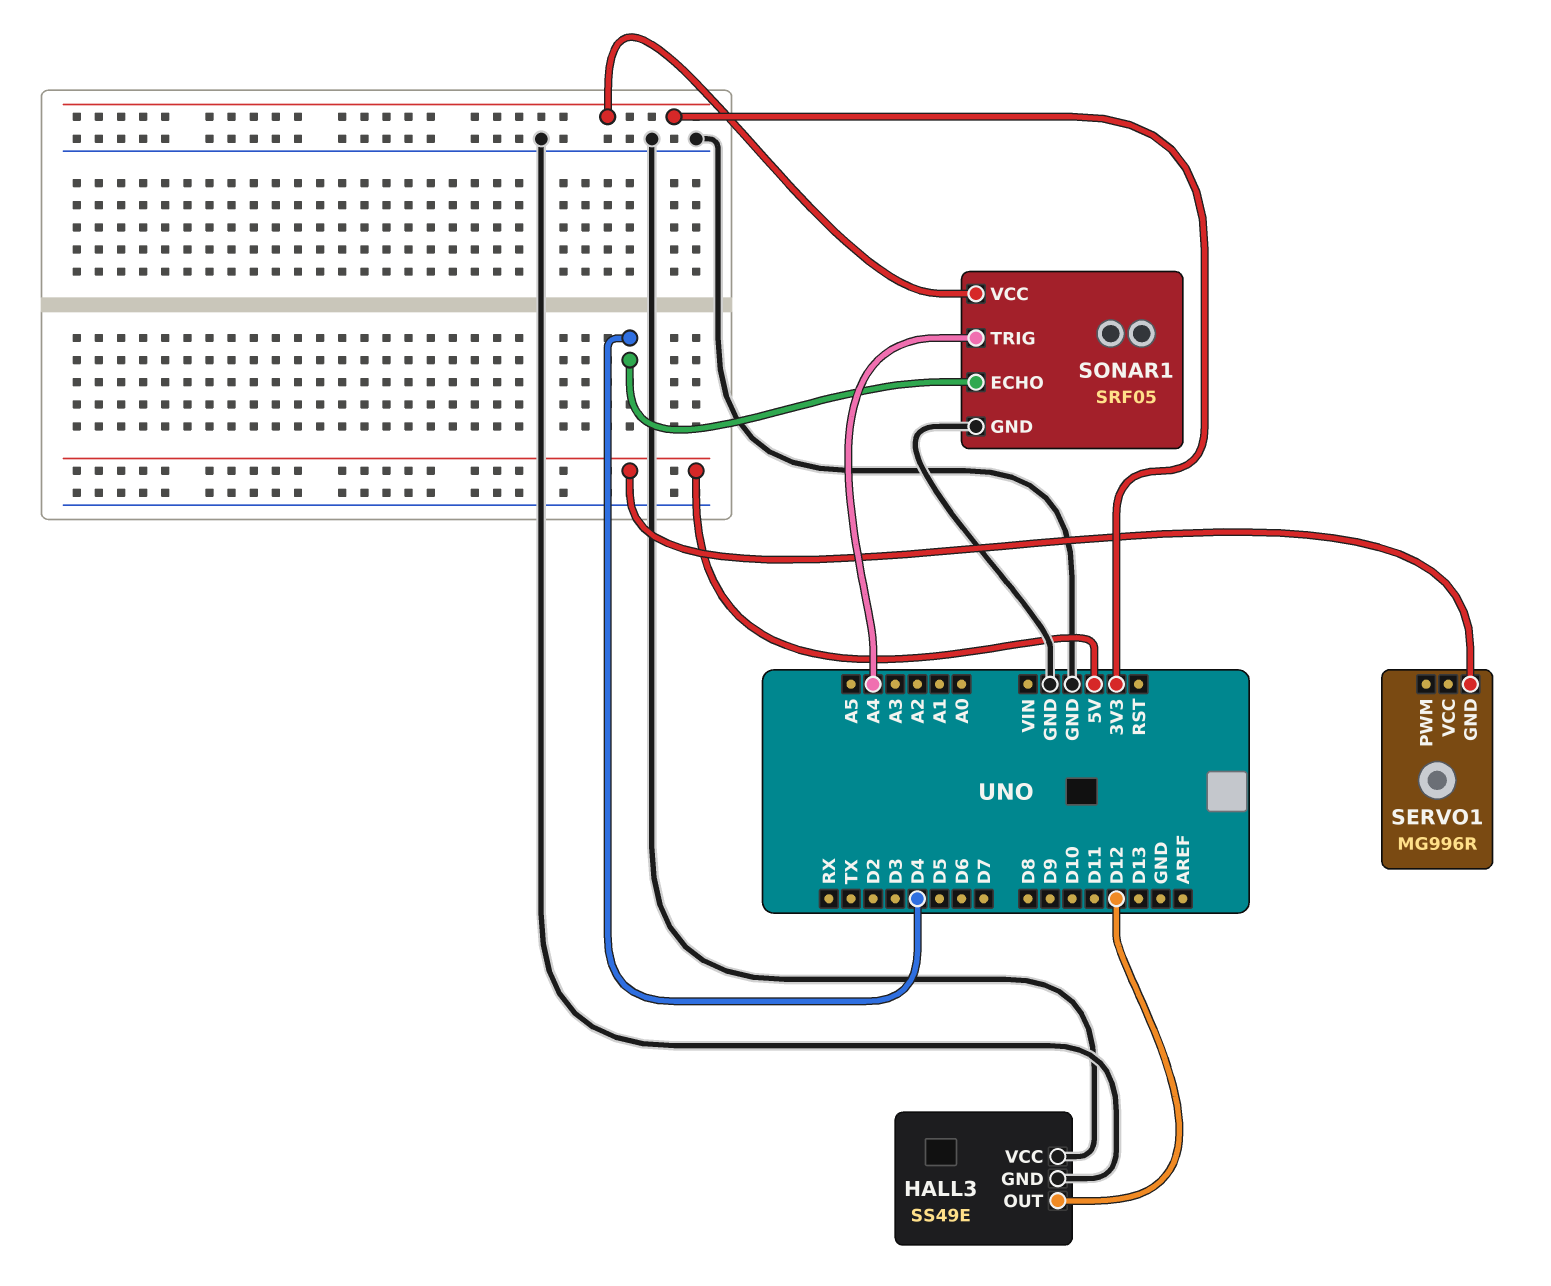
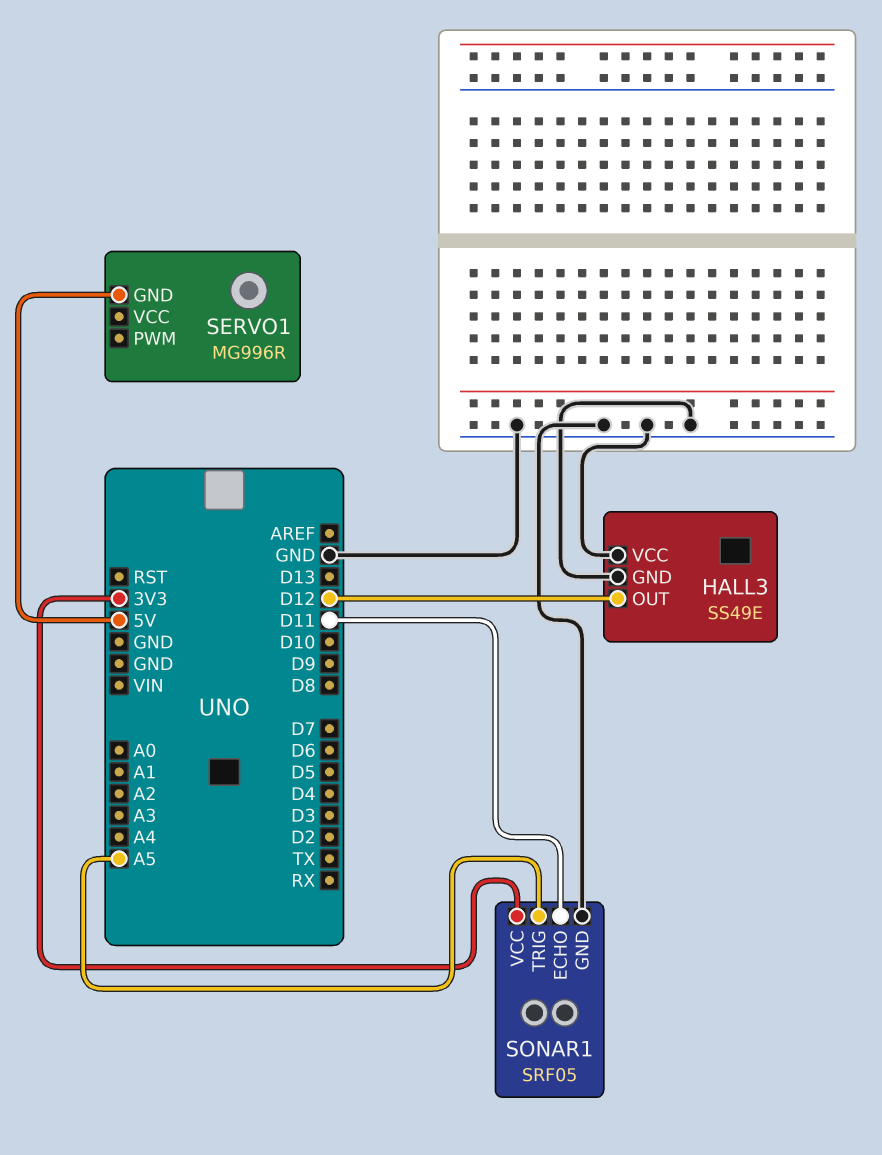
SONAR1 pin ECHO: D4 -> D11
SONAR1 pin TRIG: A4 -> A5

